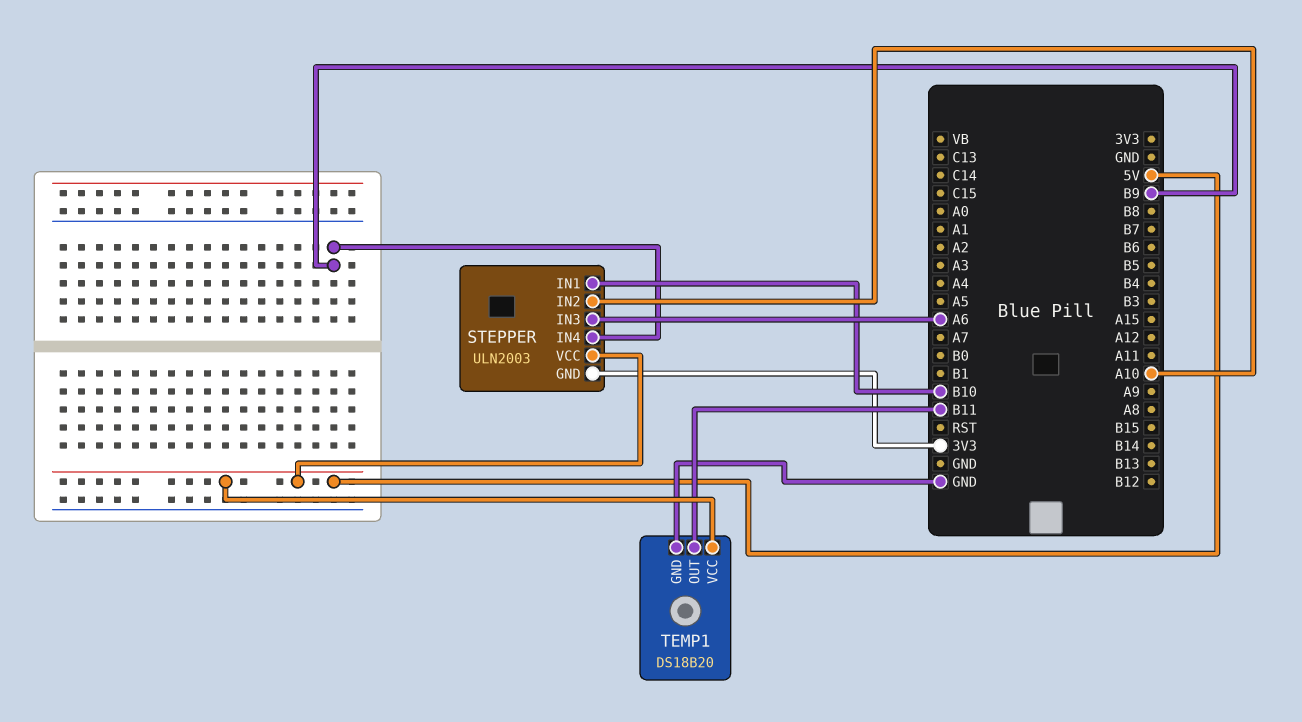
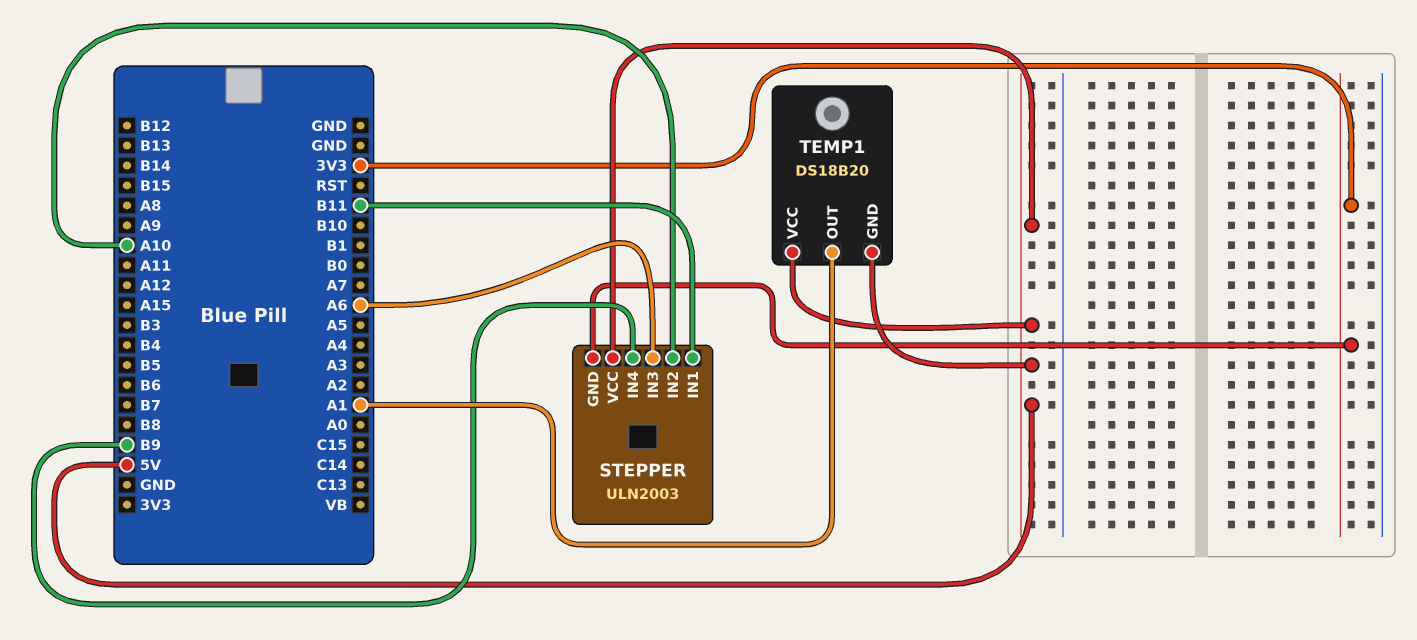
STEPPER pin IN1: B10 -> B11
TEMP1 pin GND: GND -> 5V
TEMP1 pin OUT: B11 -> A1

